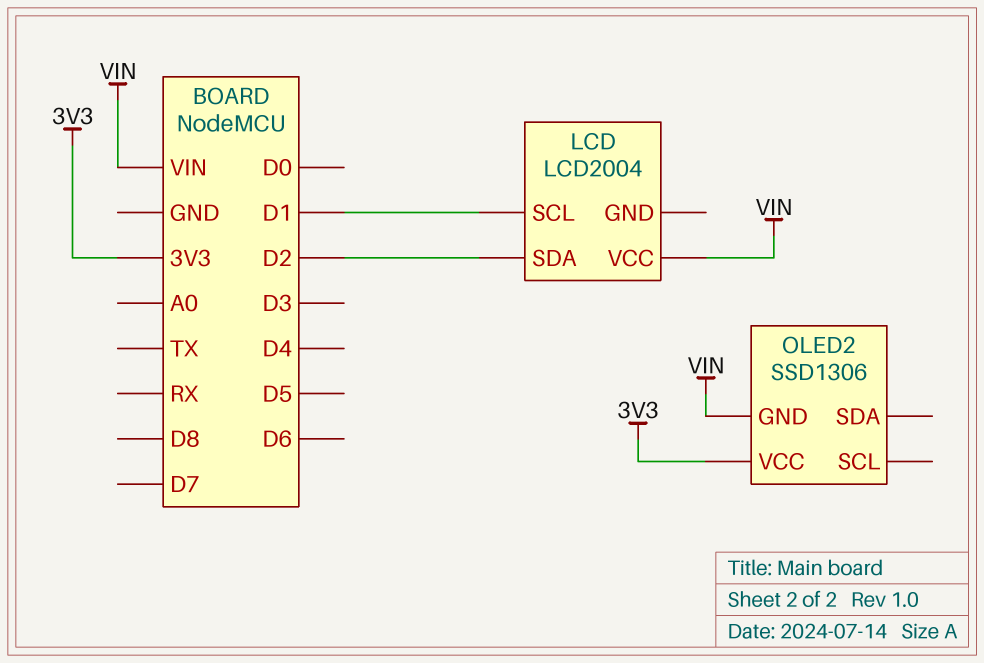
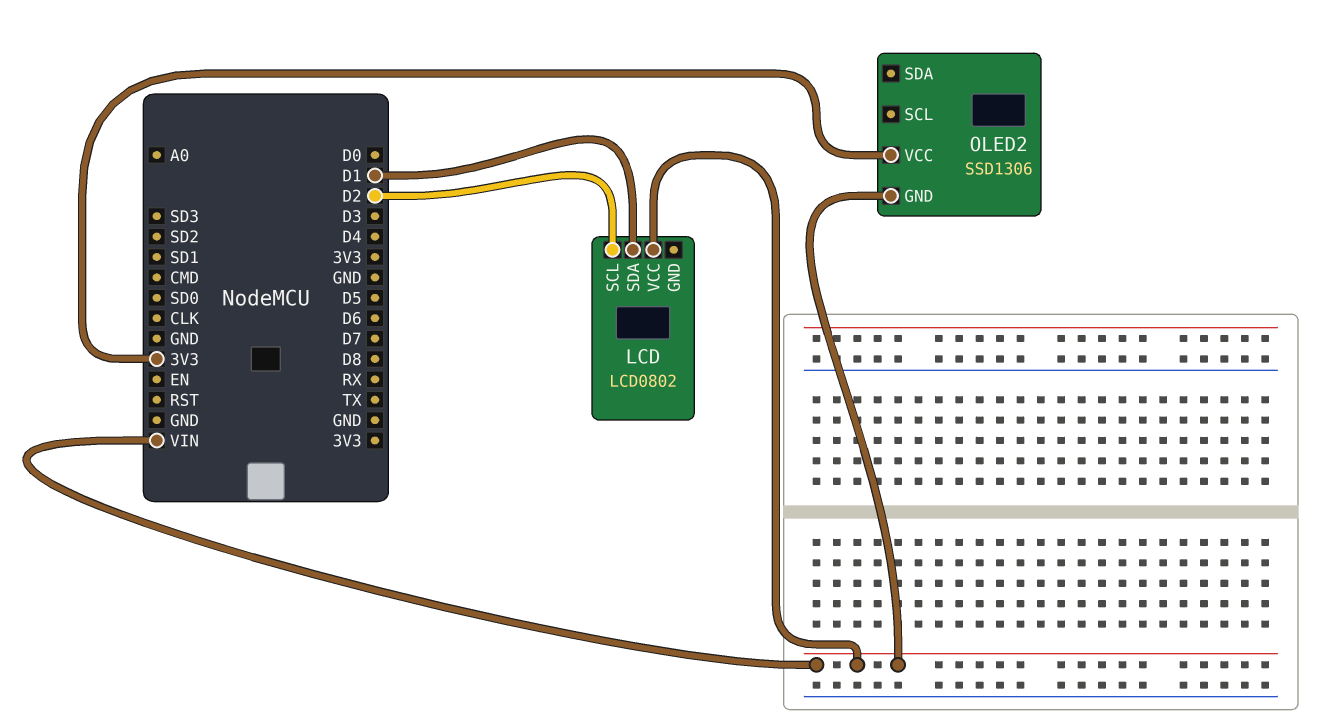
LCD: LCD2004 -> LCD0802
LCD pin SCL: D1 -> D2
LCD pin SDA: D2 -> D1

